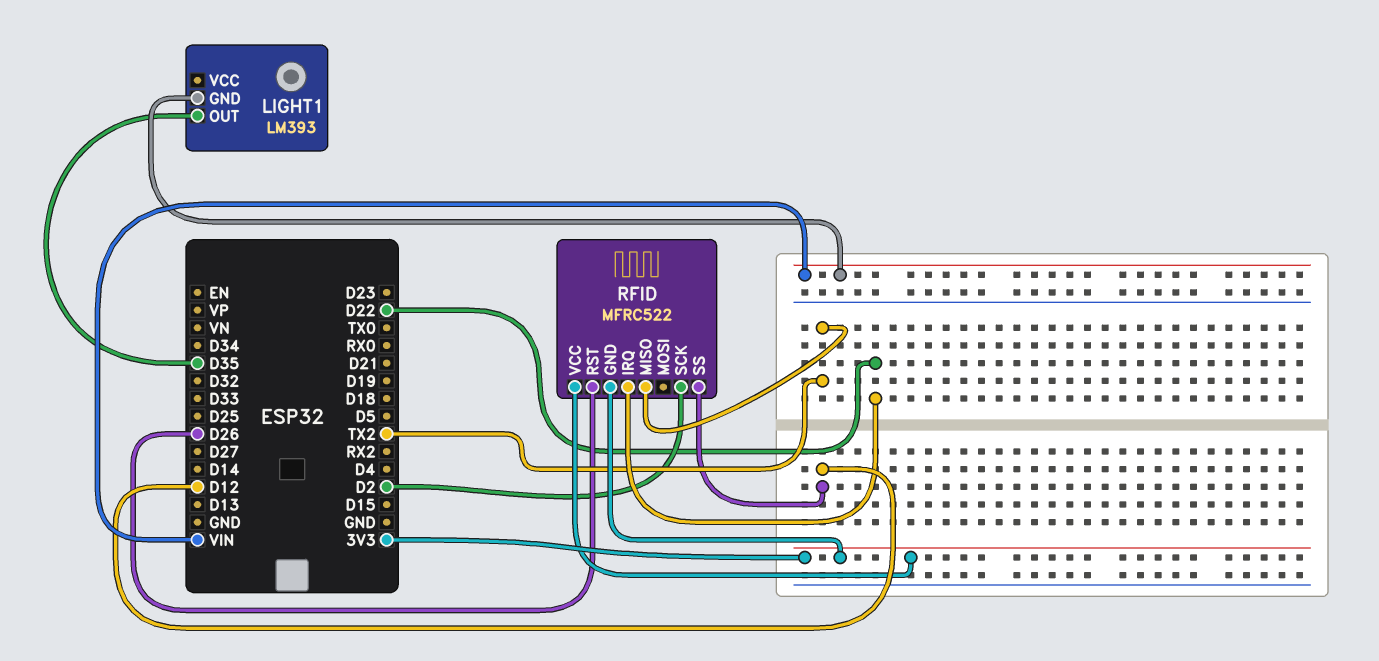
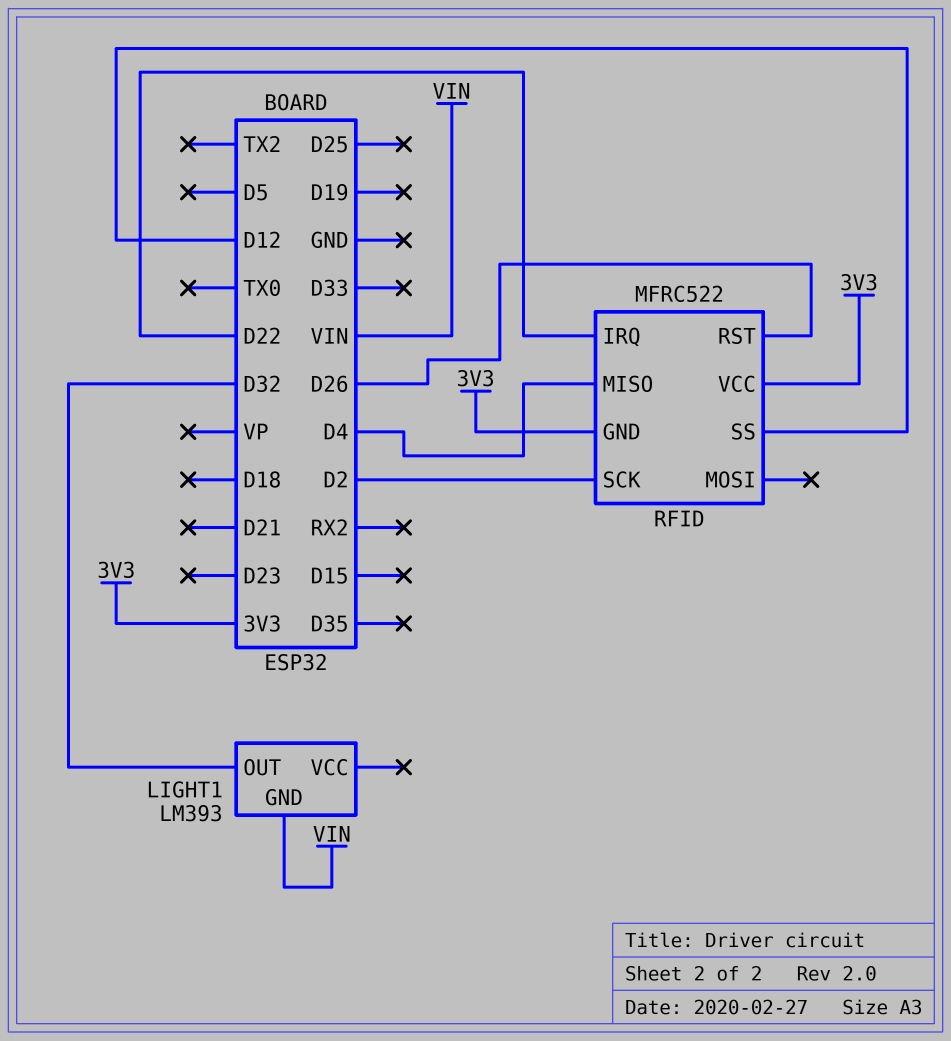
LIGHT1 pin OUT: D35 -> D32
RFID pin MISO: TX2 -> D4

